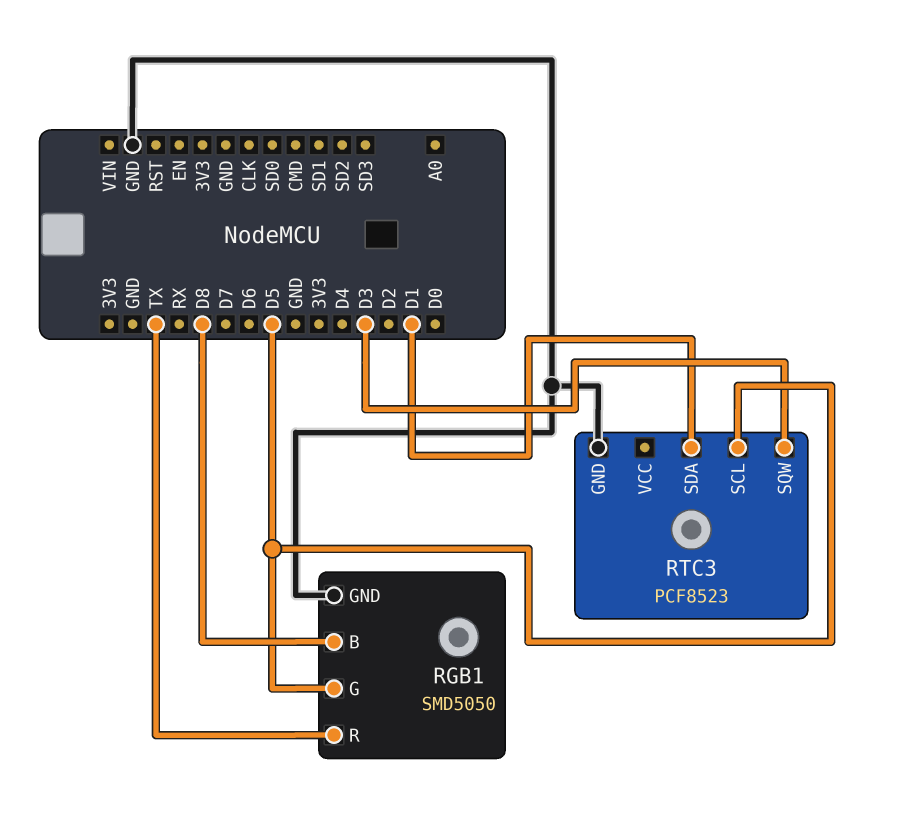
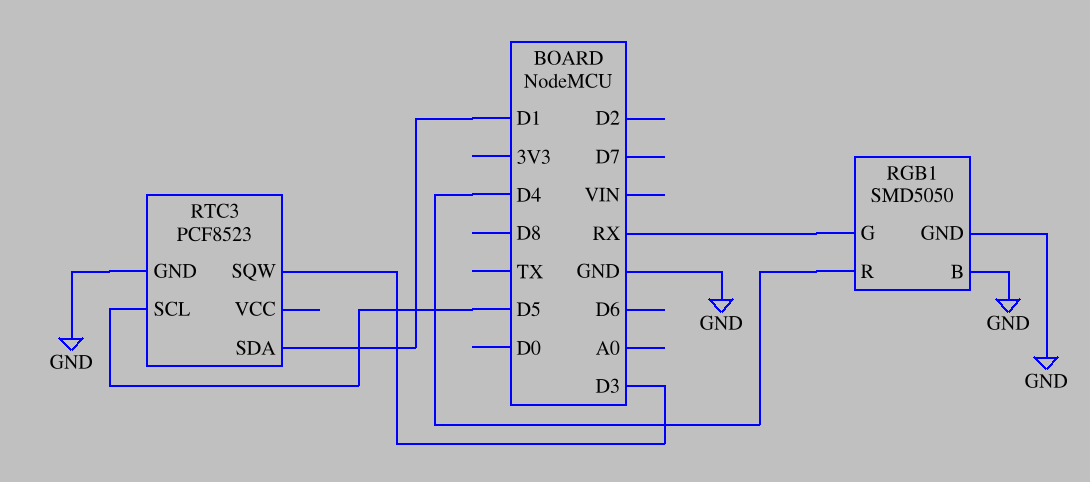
RGB1 pin B: D8 -> GND
RGB1 pin G: D5 -> RX
RGB1 pin R: TX -> D4

